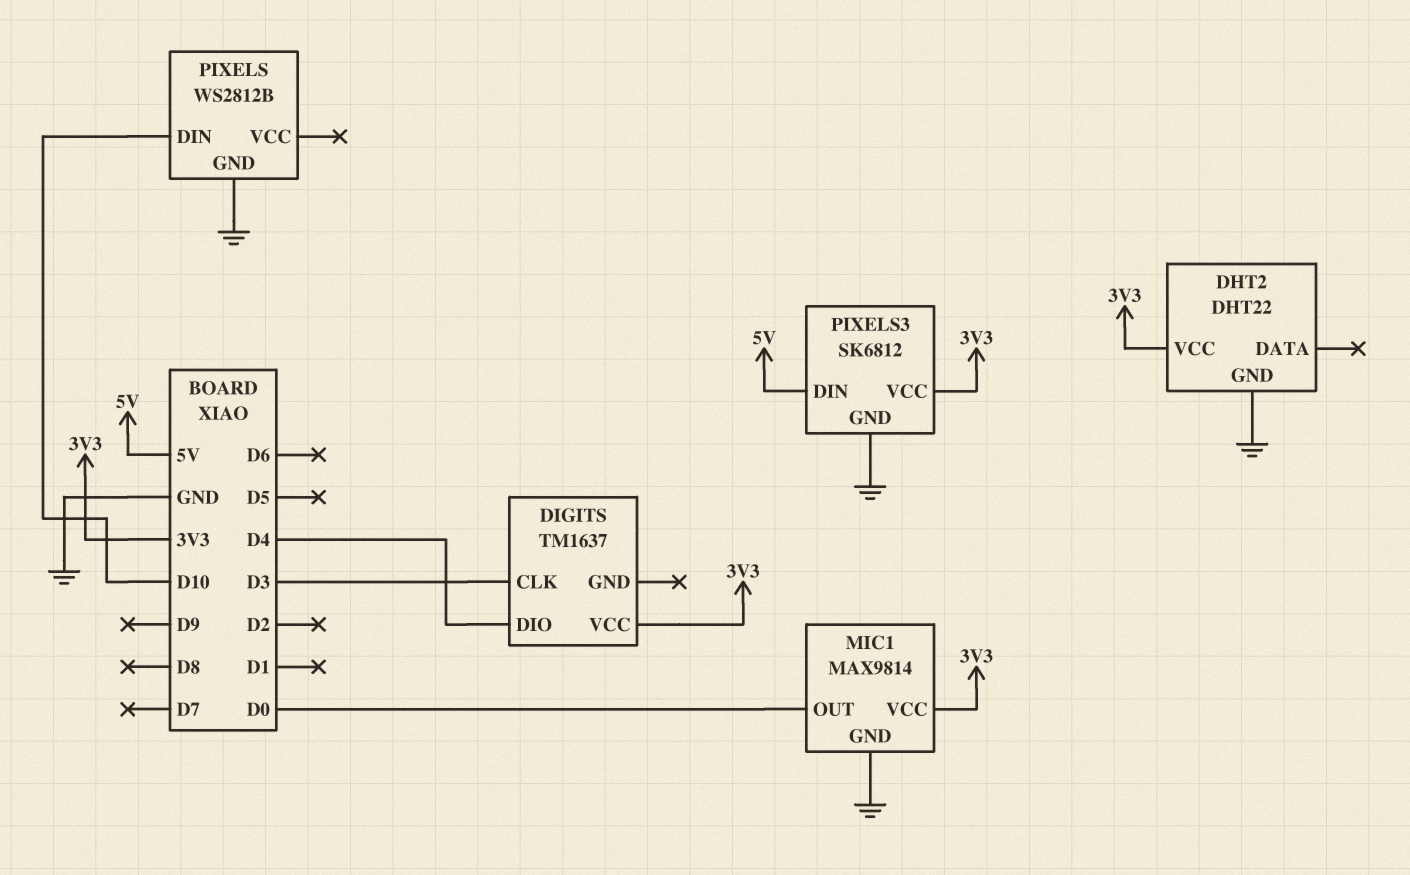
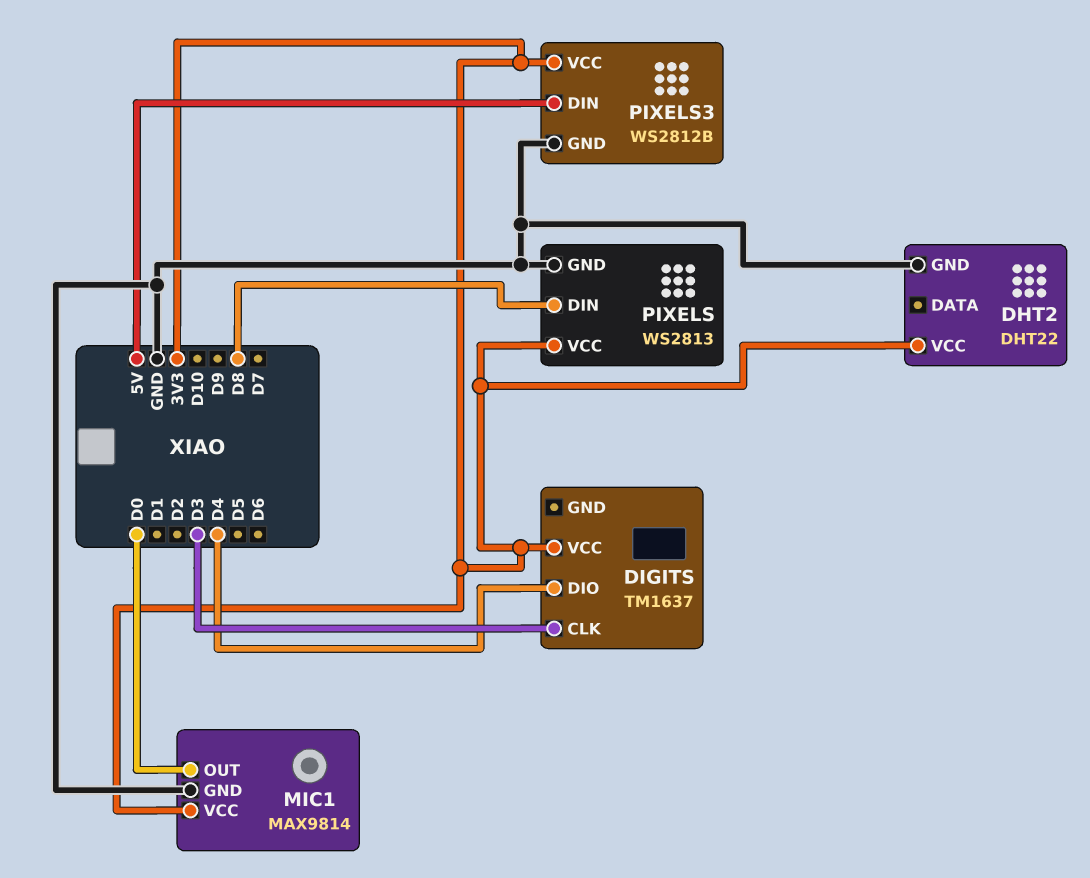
PIXELS: WS2812B -> WS2813
PIXELS pin DIN: D10 -> D8
PIXELS pin VCC: none -> 3V3
PIXELS3: SK6812 -> WS2812B

